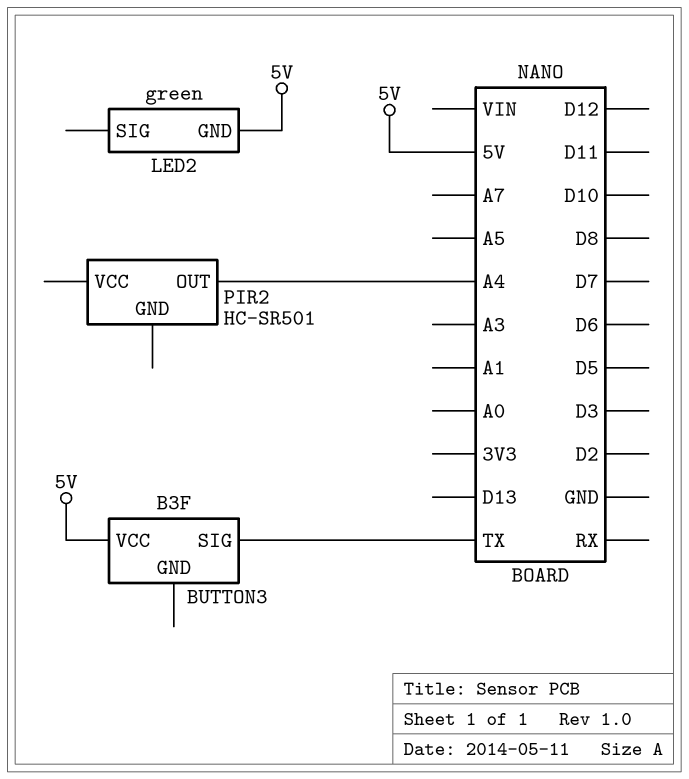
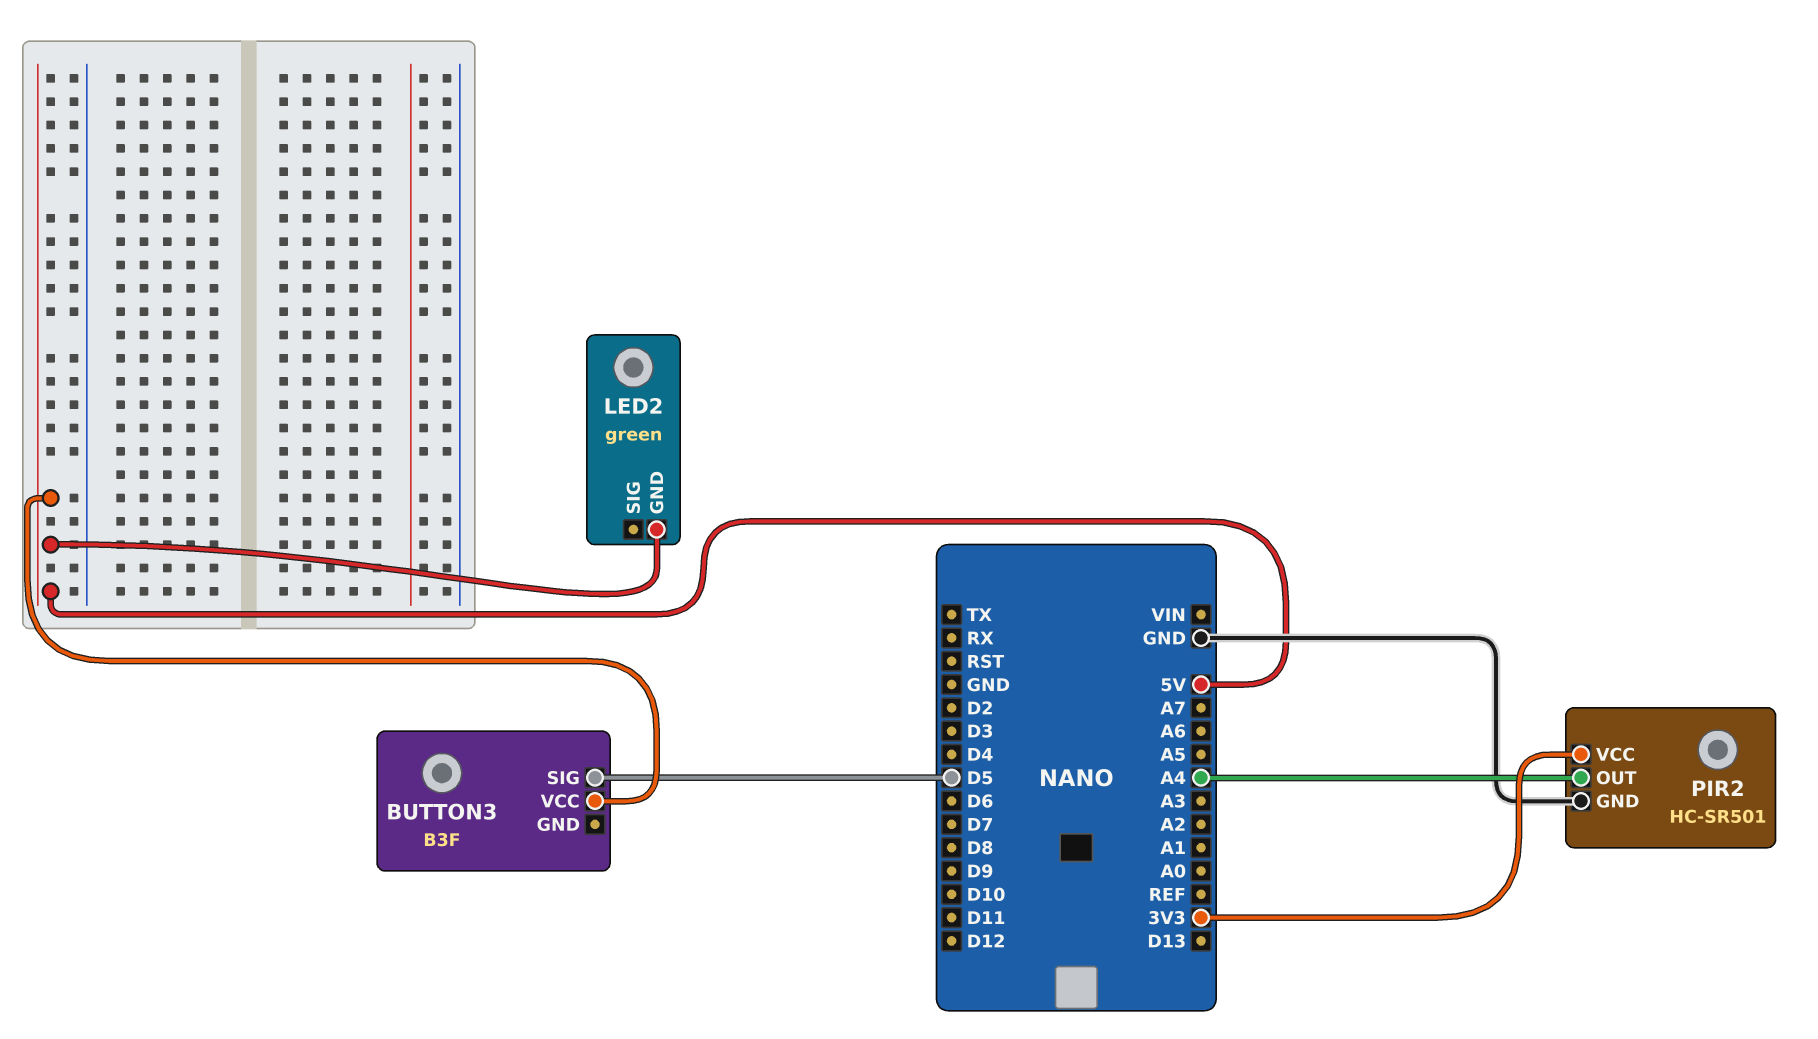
BUTTON3 pin SIG: TX -> D5
PIR2 pin GND: none -> GND
PIR2 pin VCC: none -> 3V3

